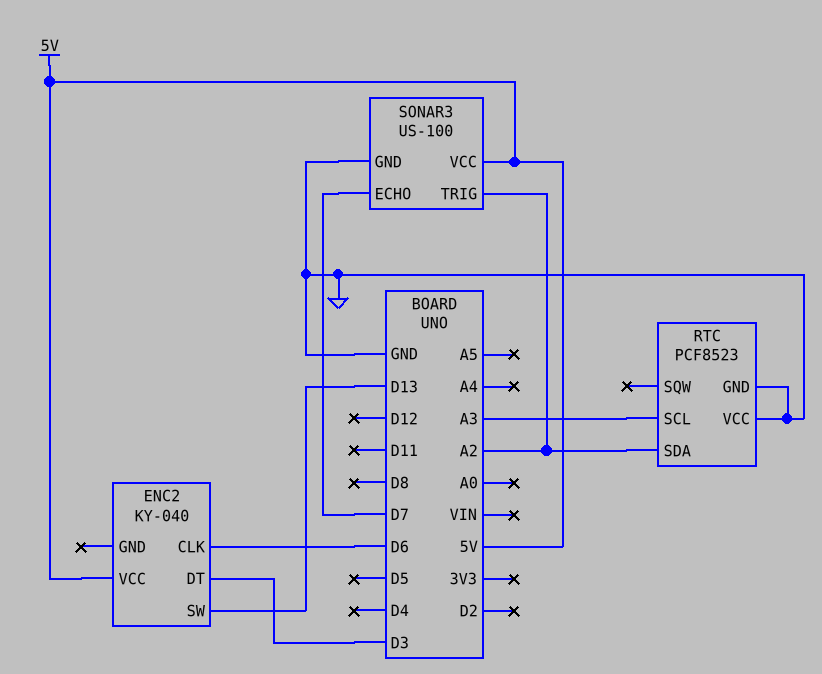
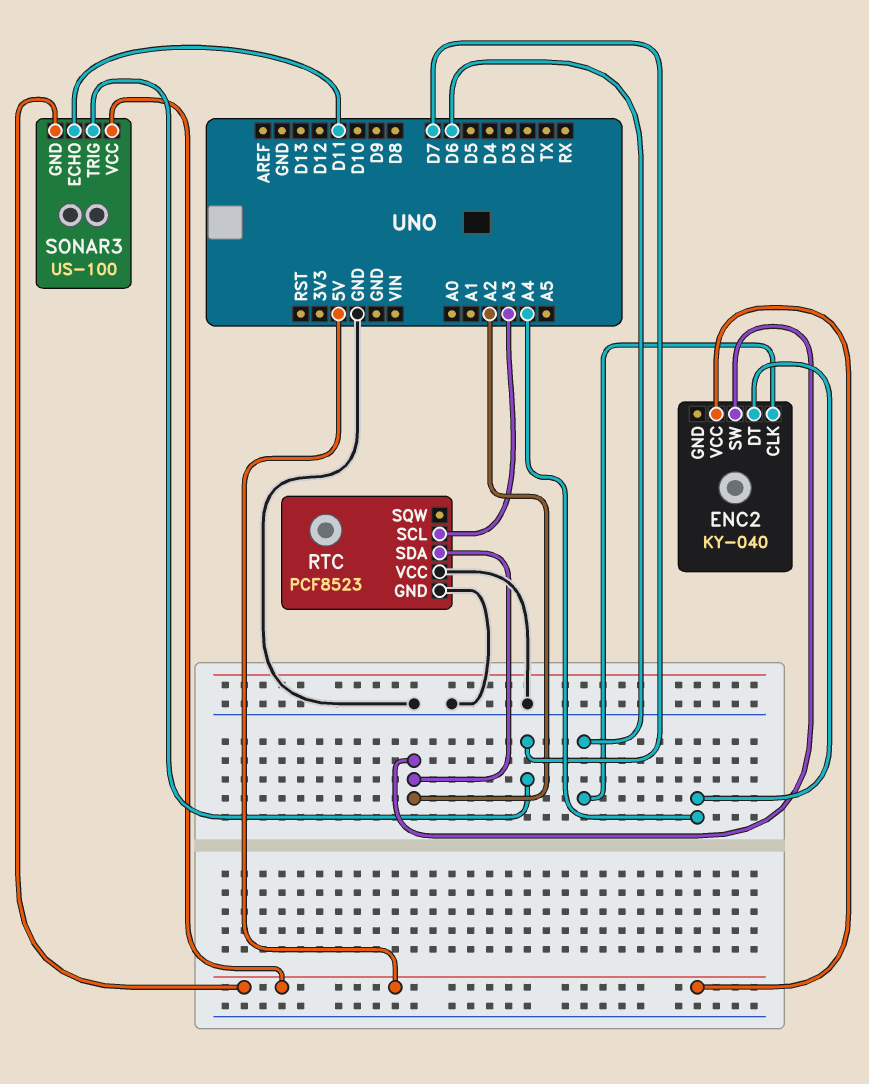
ENC2 pin DT: D3 -> A4
ENC2 pin SW: D13 -> A2
SONAR3 pin ECHO: D7 -> D11
SONAR3 pin GND: GND -> 5V
SONAR3 pin TRIG: A2 -> D7

